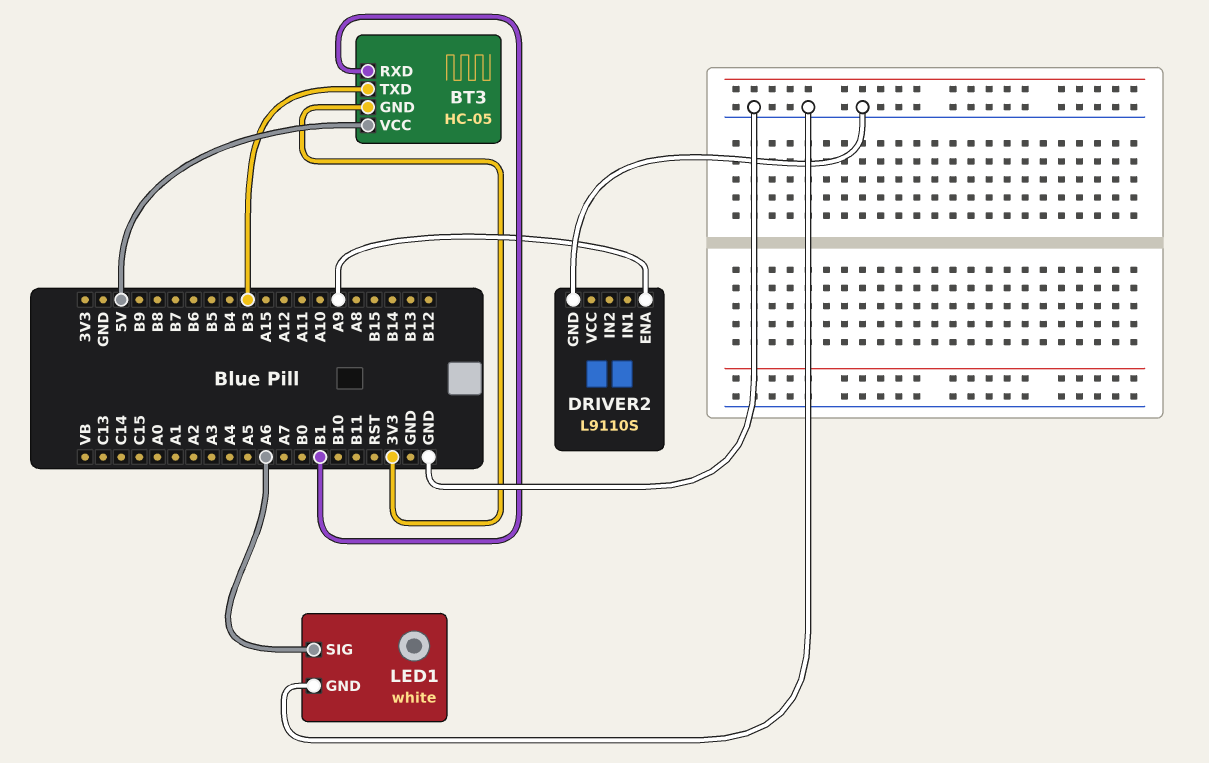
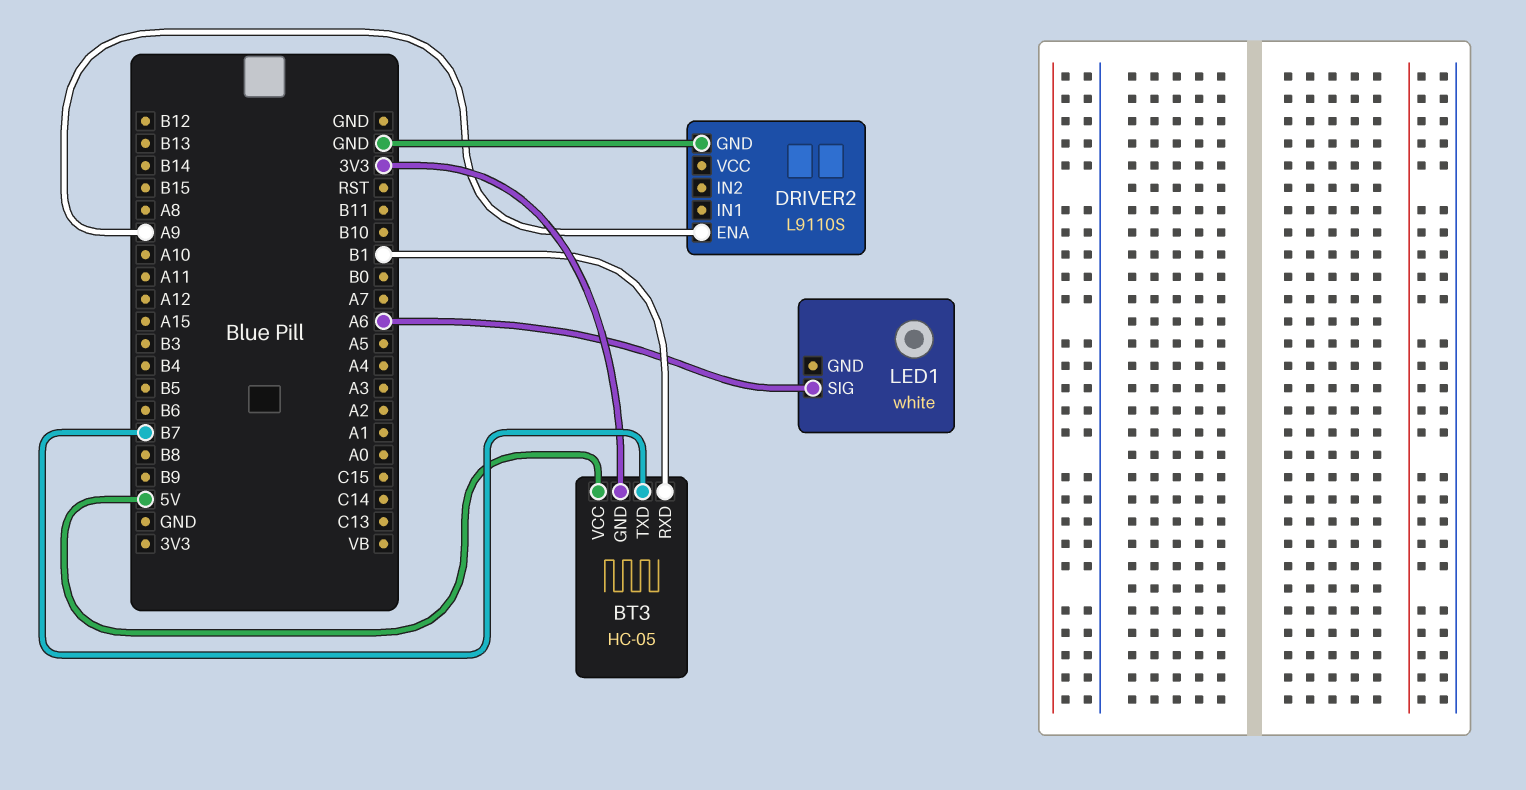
BT3 pin TXD: B3 -> B7
LED1 pin GND: GND -> none

